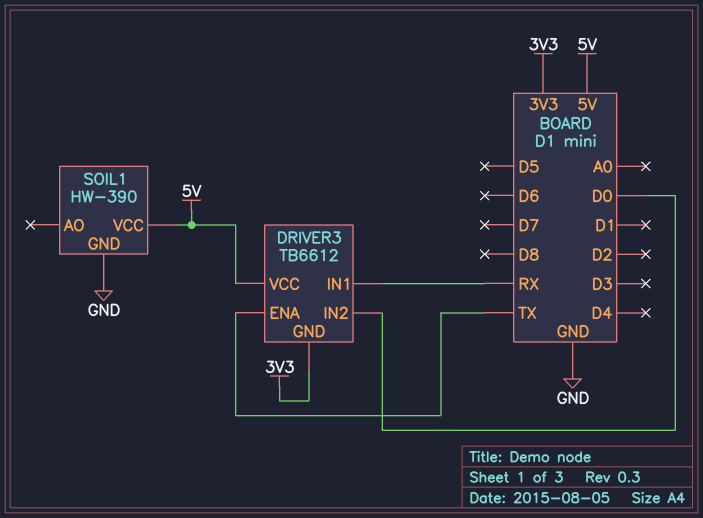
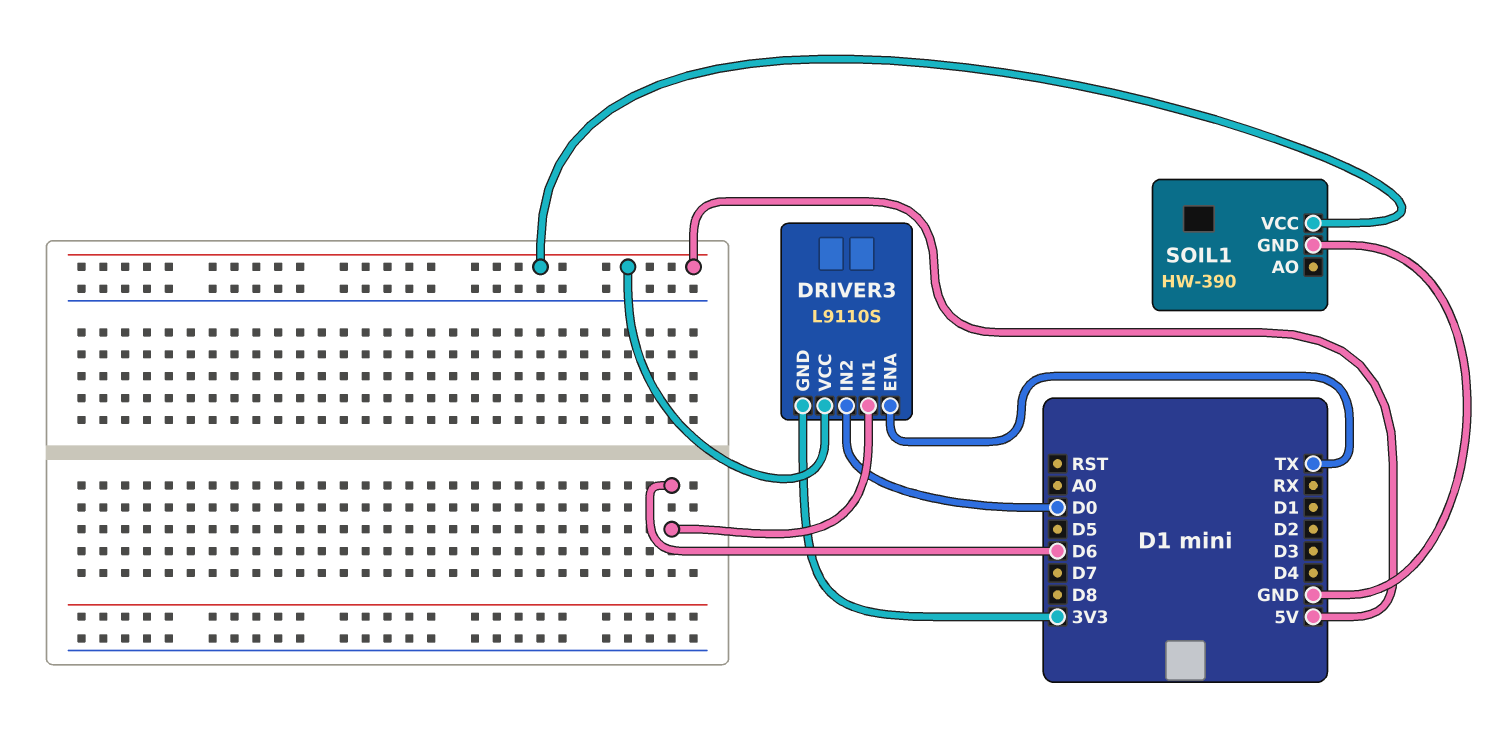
DRIVER3: TB6612 -> L9110S
DRIVER3 pin IN1: RX -> D6

